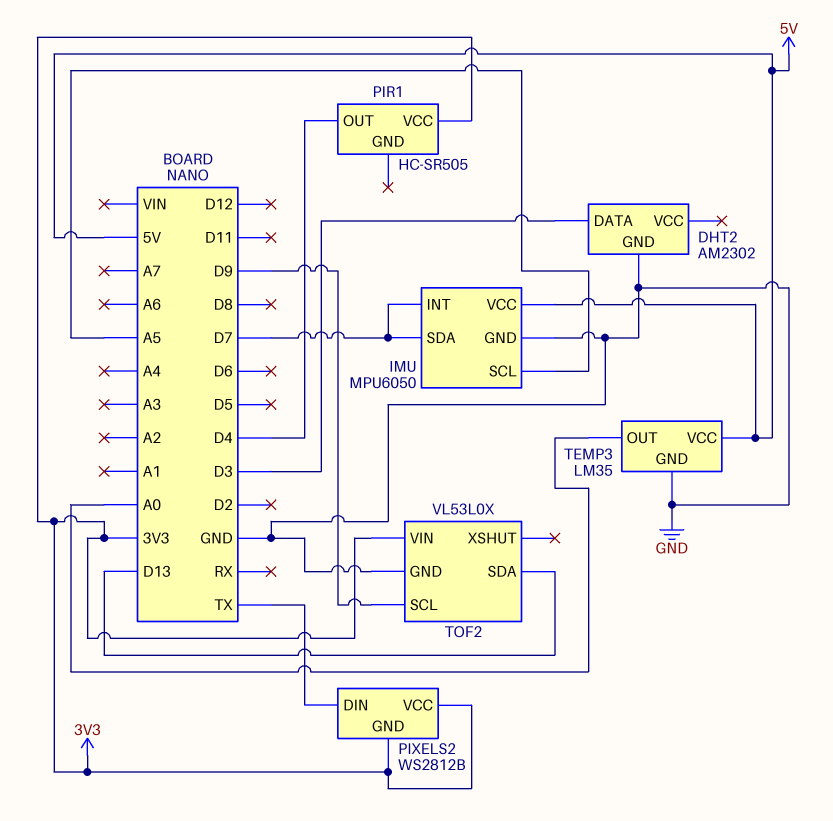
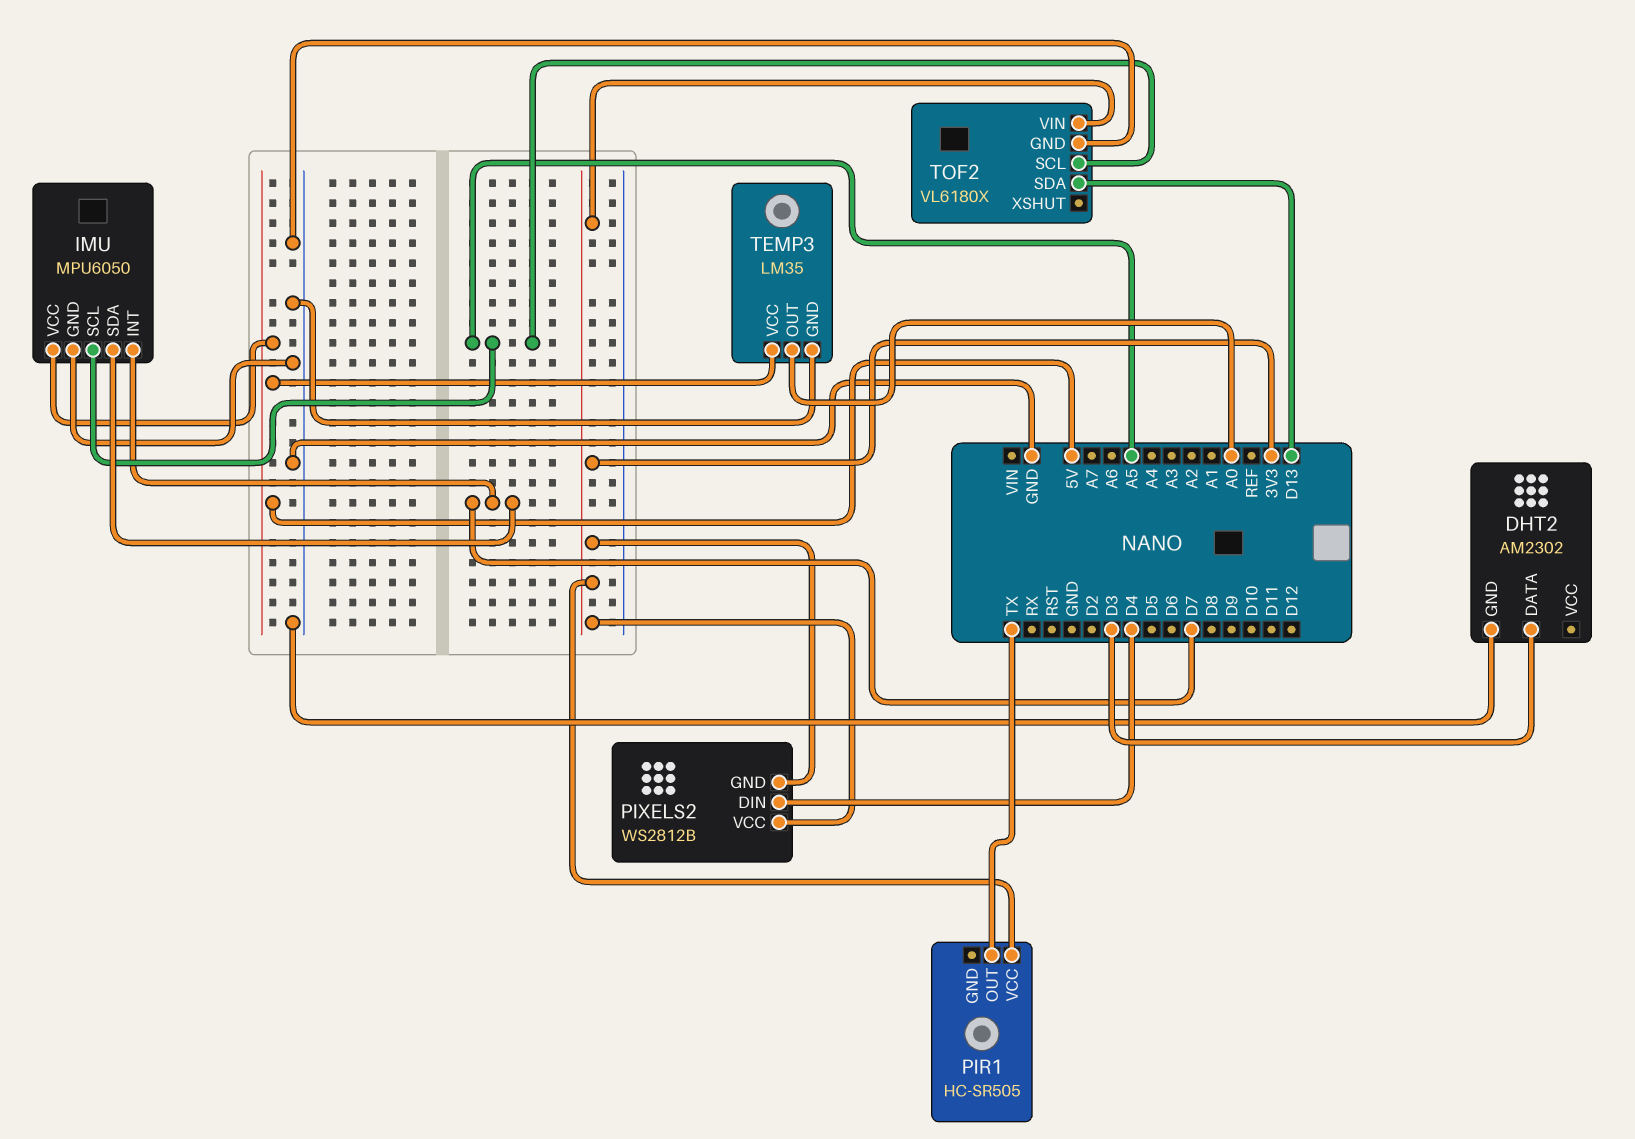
PIR1 pin OUT: D4 -> TX
PIXELS2 pin DIN: TX -> D4
TOF2: VL53L0X -> VL6180X
TOF2 pin SCL: D9 -> A5

